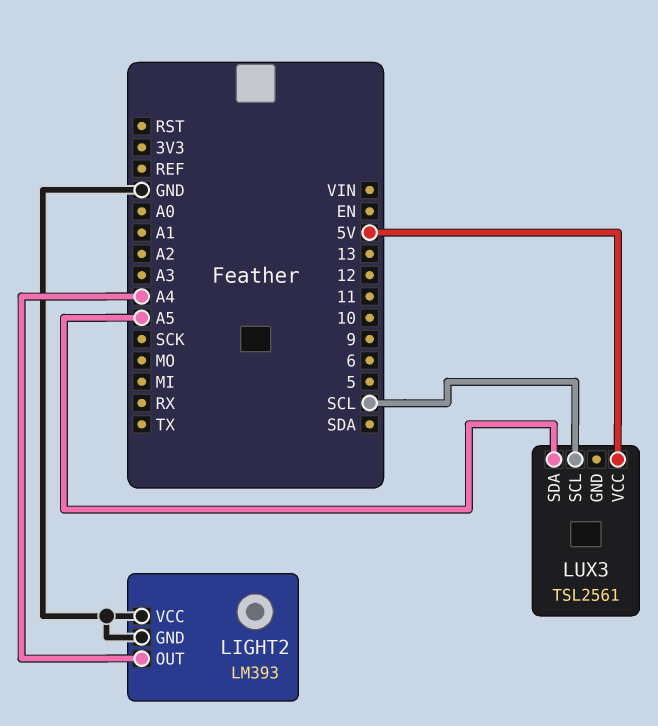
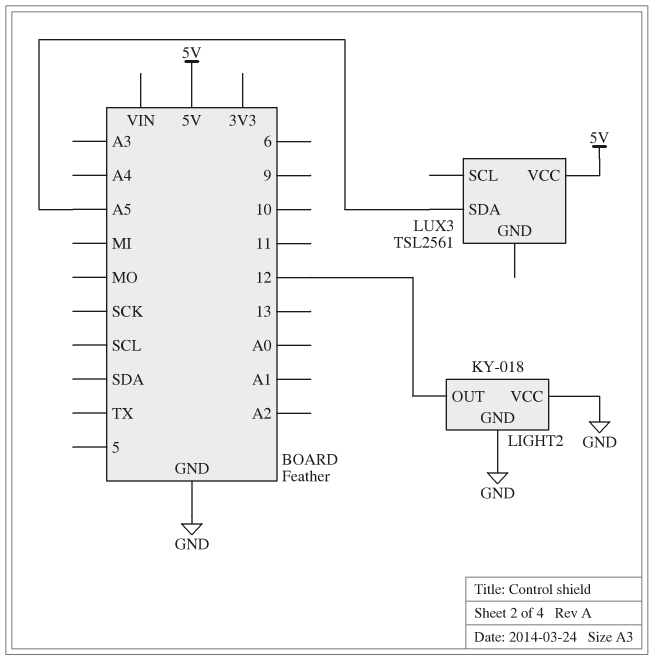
LIGHT2: LM393 -> KY-018
LIGHT2 pin OUT: A4 -> 12
LUX3 pin SCL: SCL -> none

